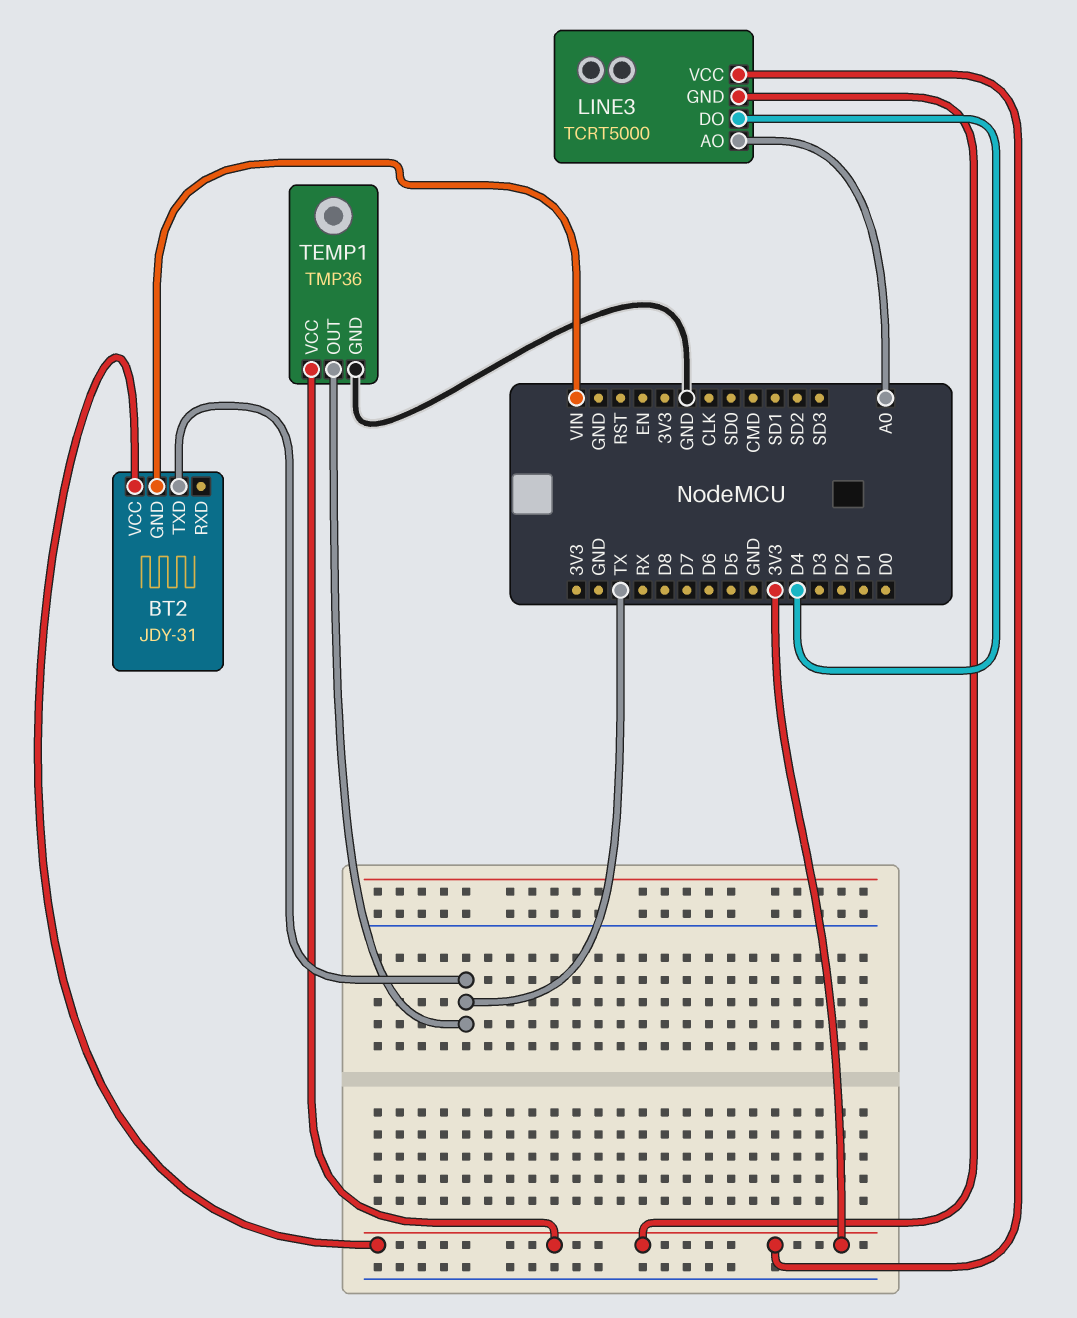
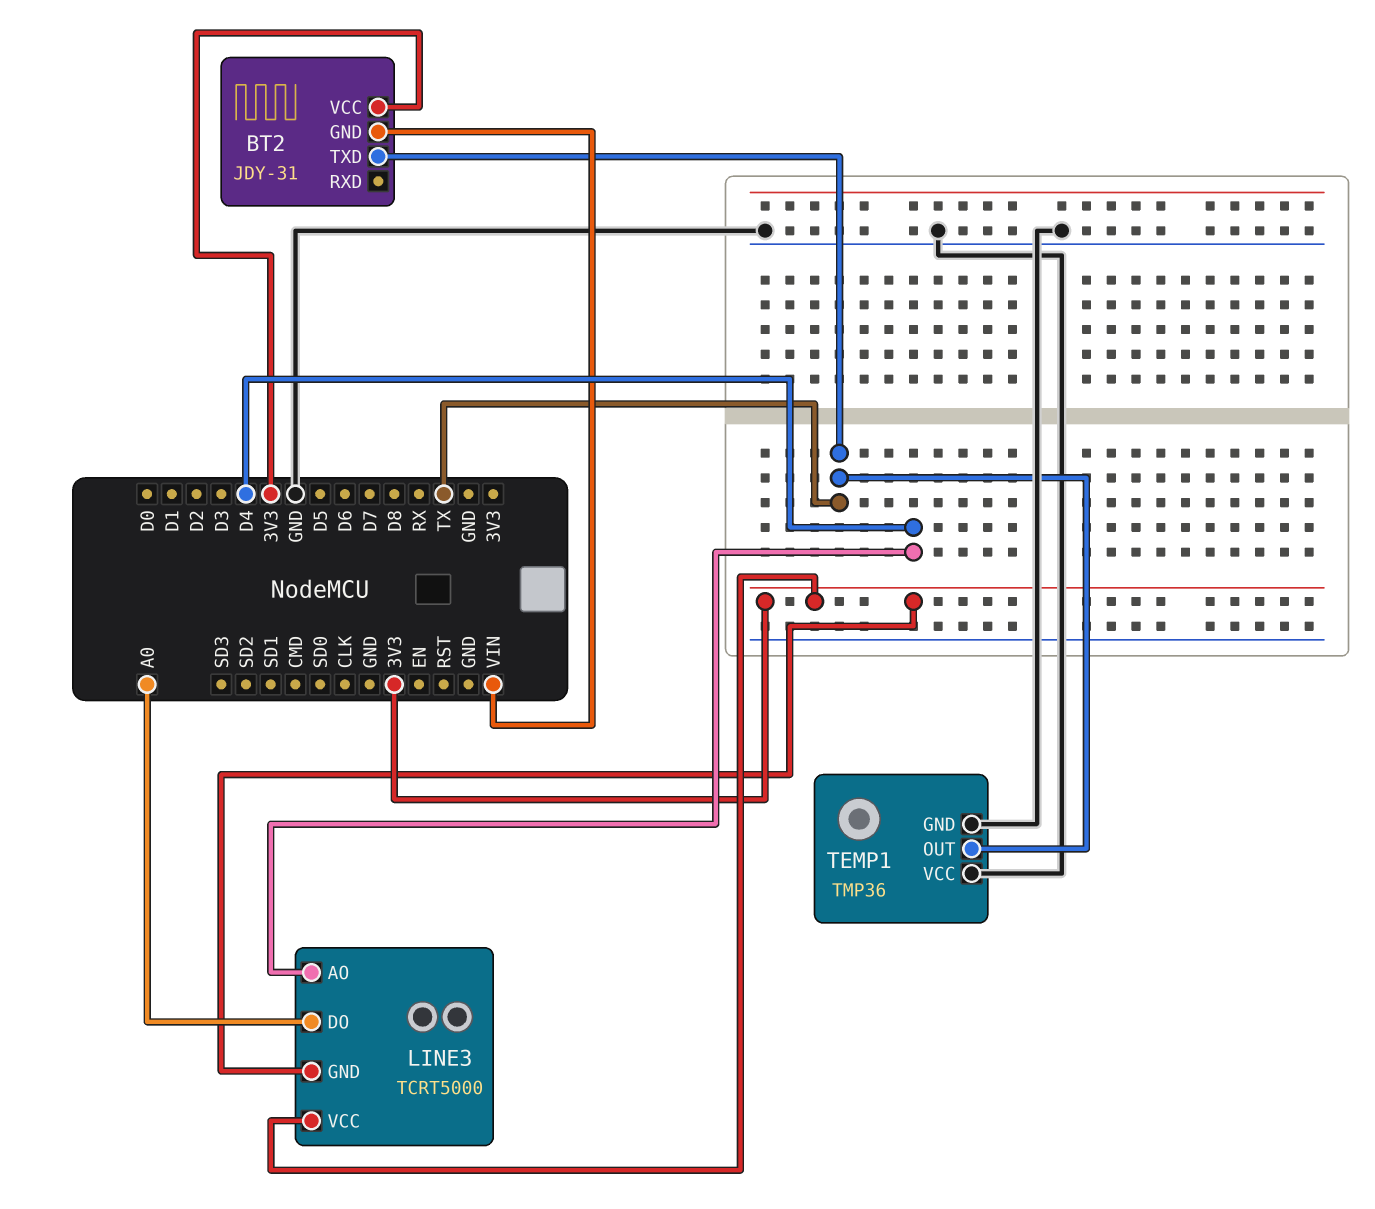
LINE3 pin AO: A0 -> D4
LINE3 pin DO: D4 -> A0
TEMP1 pin VCC: 3V3 -> GND

